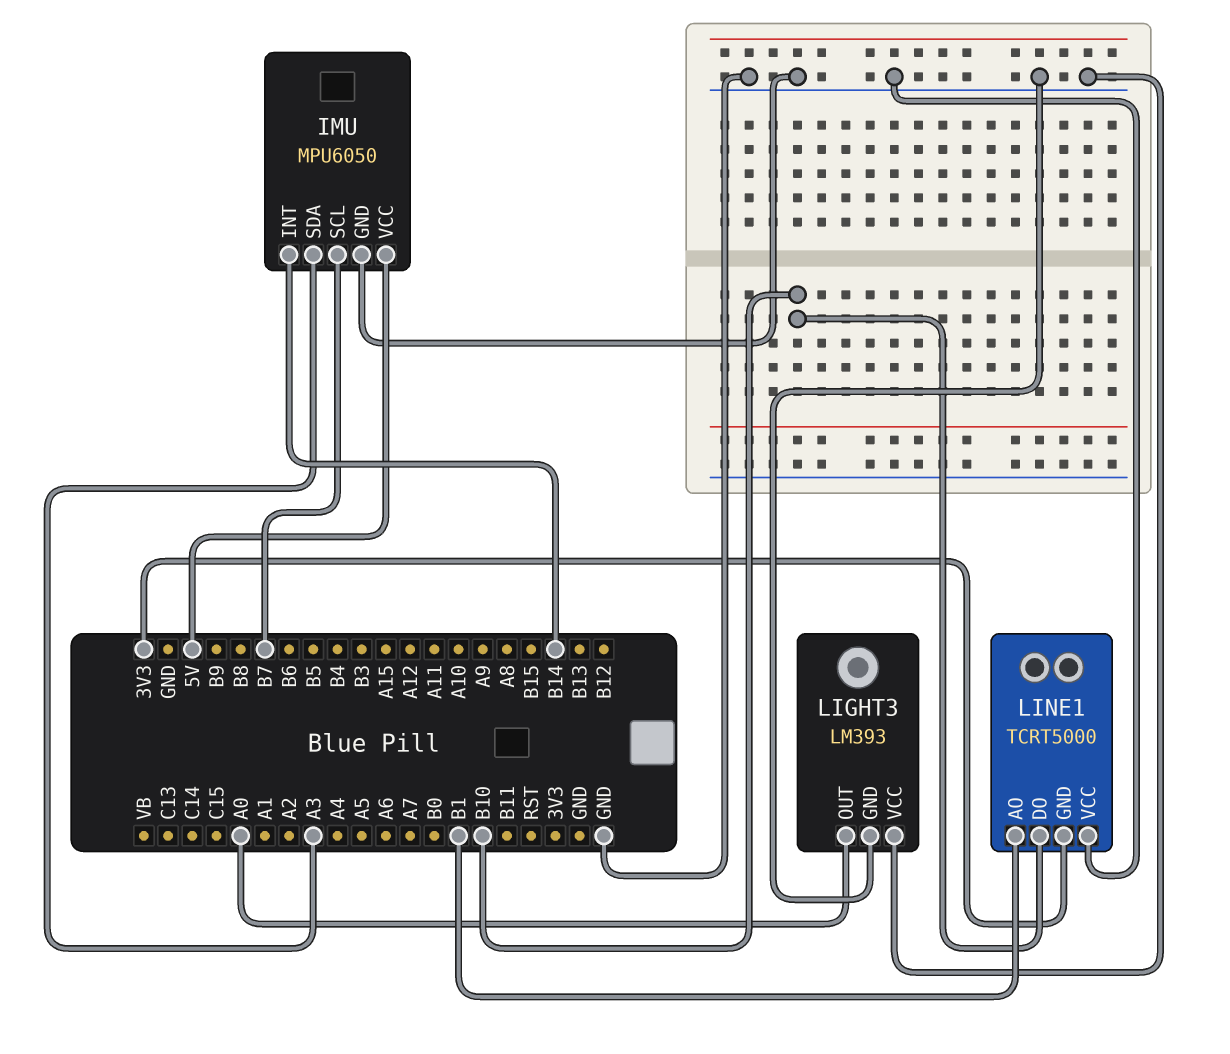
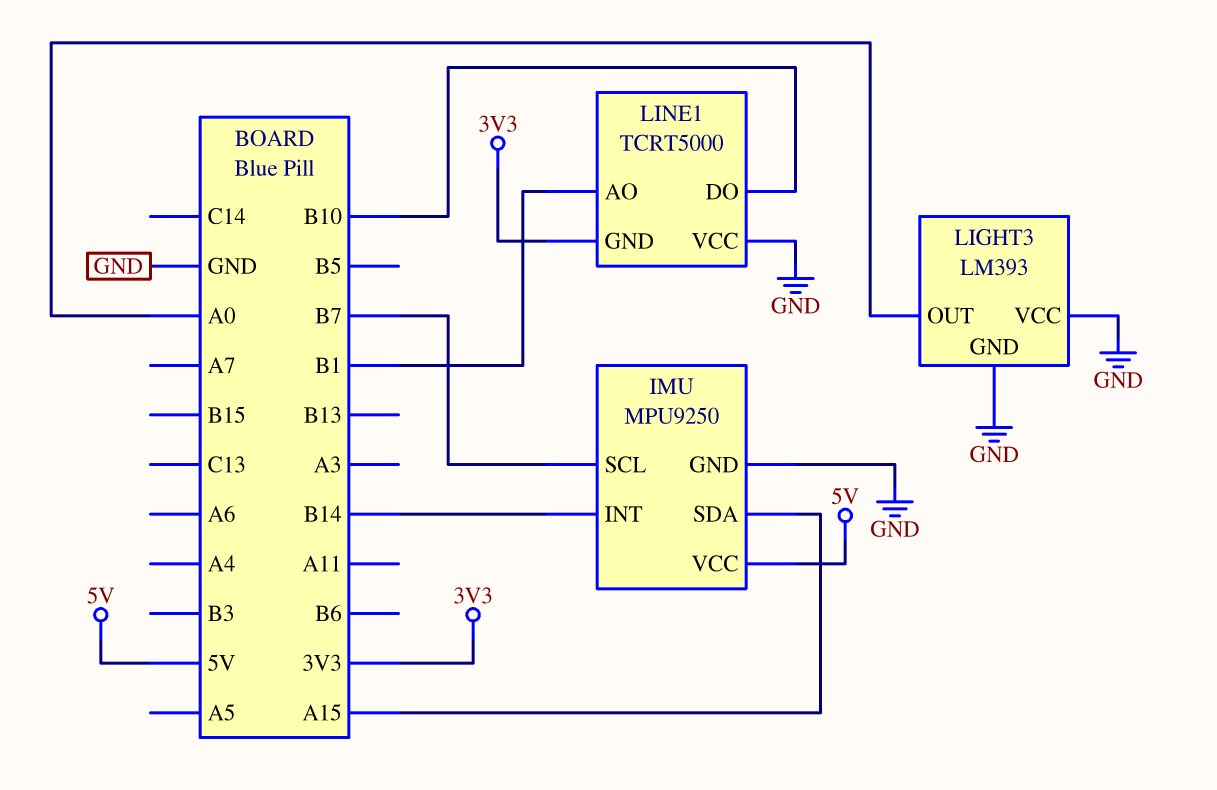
IMU: MPU6050 -> MPU9250
IMU pin SDA: A3 -> A15

